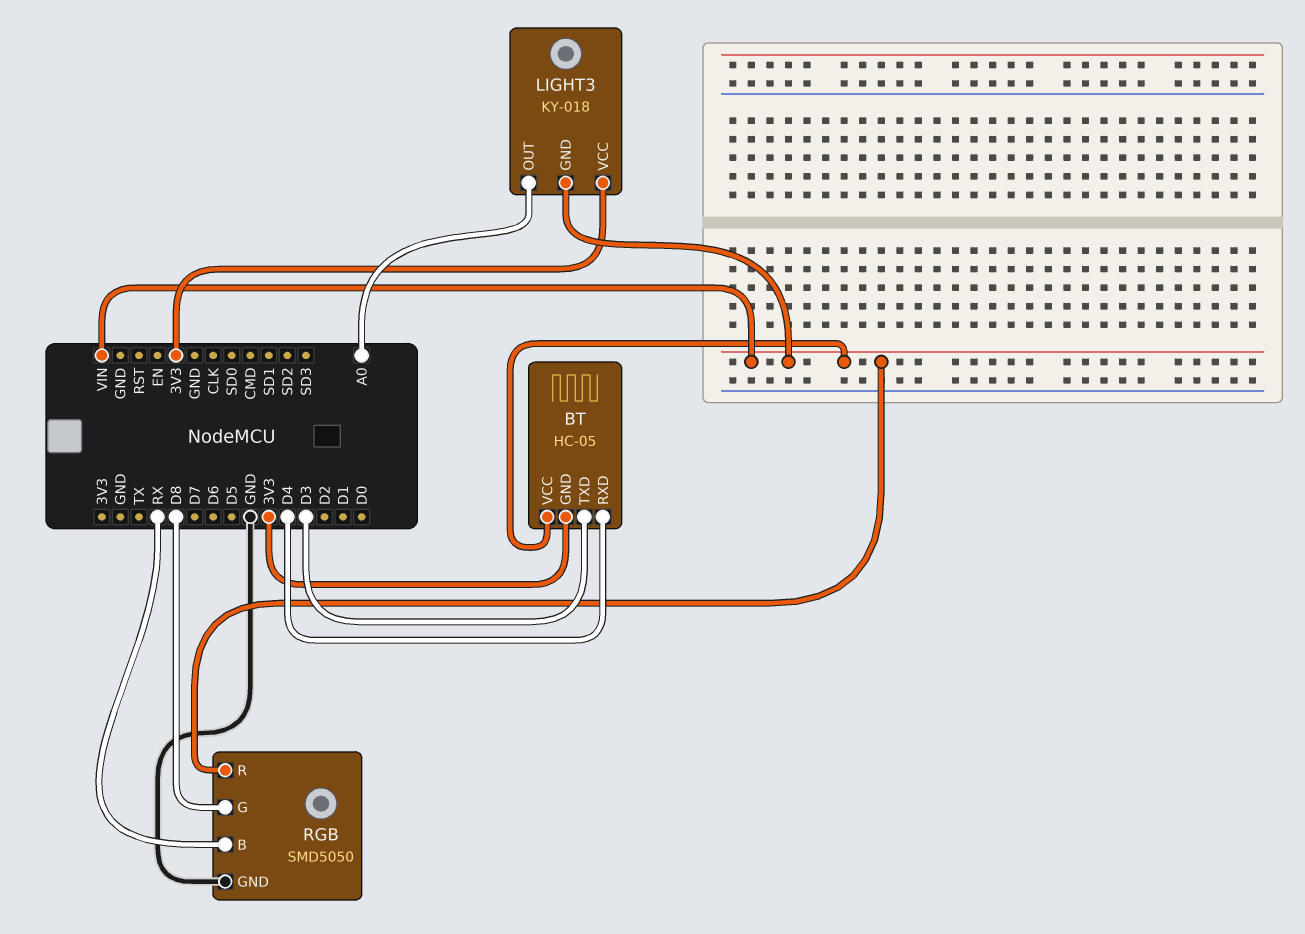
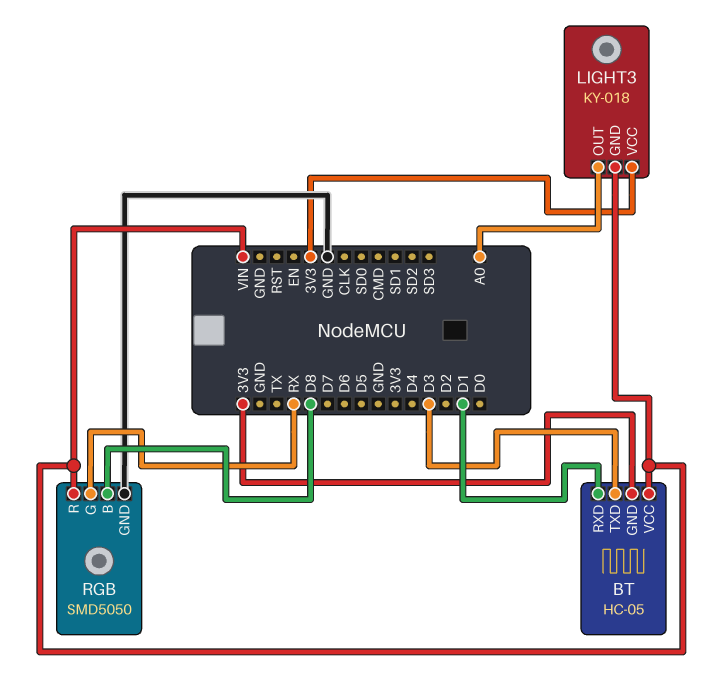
BT pin RXD: D4 -> D1
RGB pin B: RX -> D8
RGB pin G: D8 -> RX

